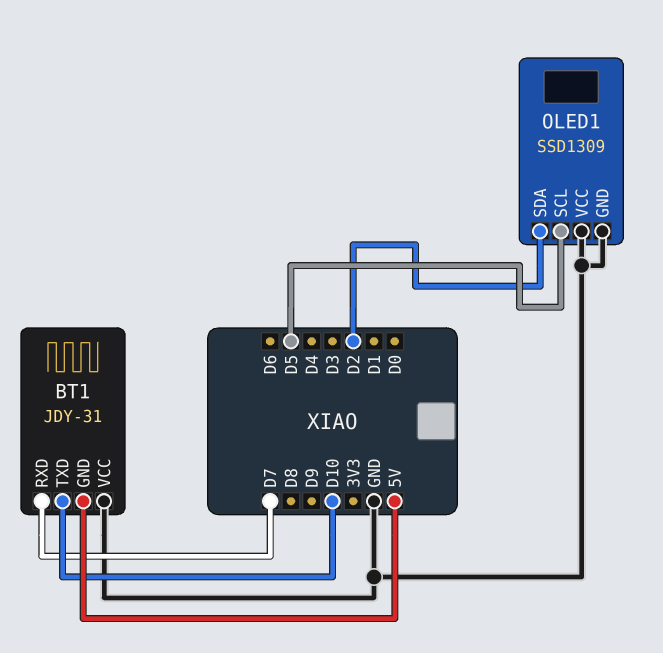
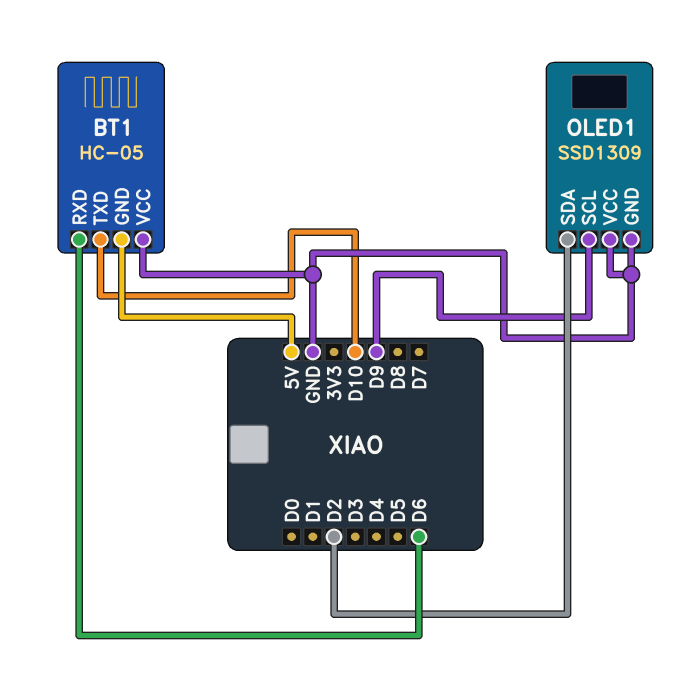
BT1: JDY-31 -> HC-05
BT1 pin RXD: D7 -> D6
OLED1 pin SCL: D5 -> D9

